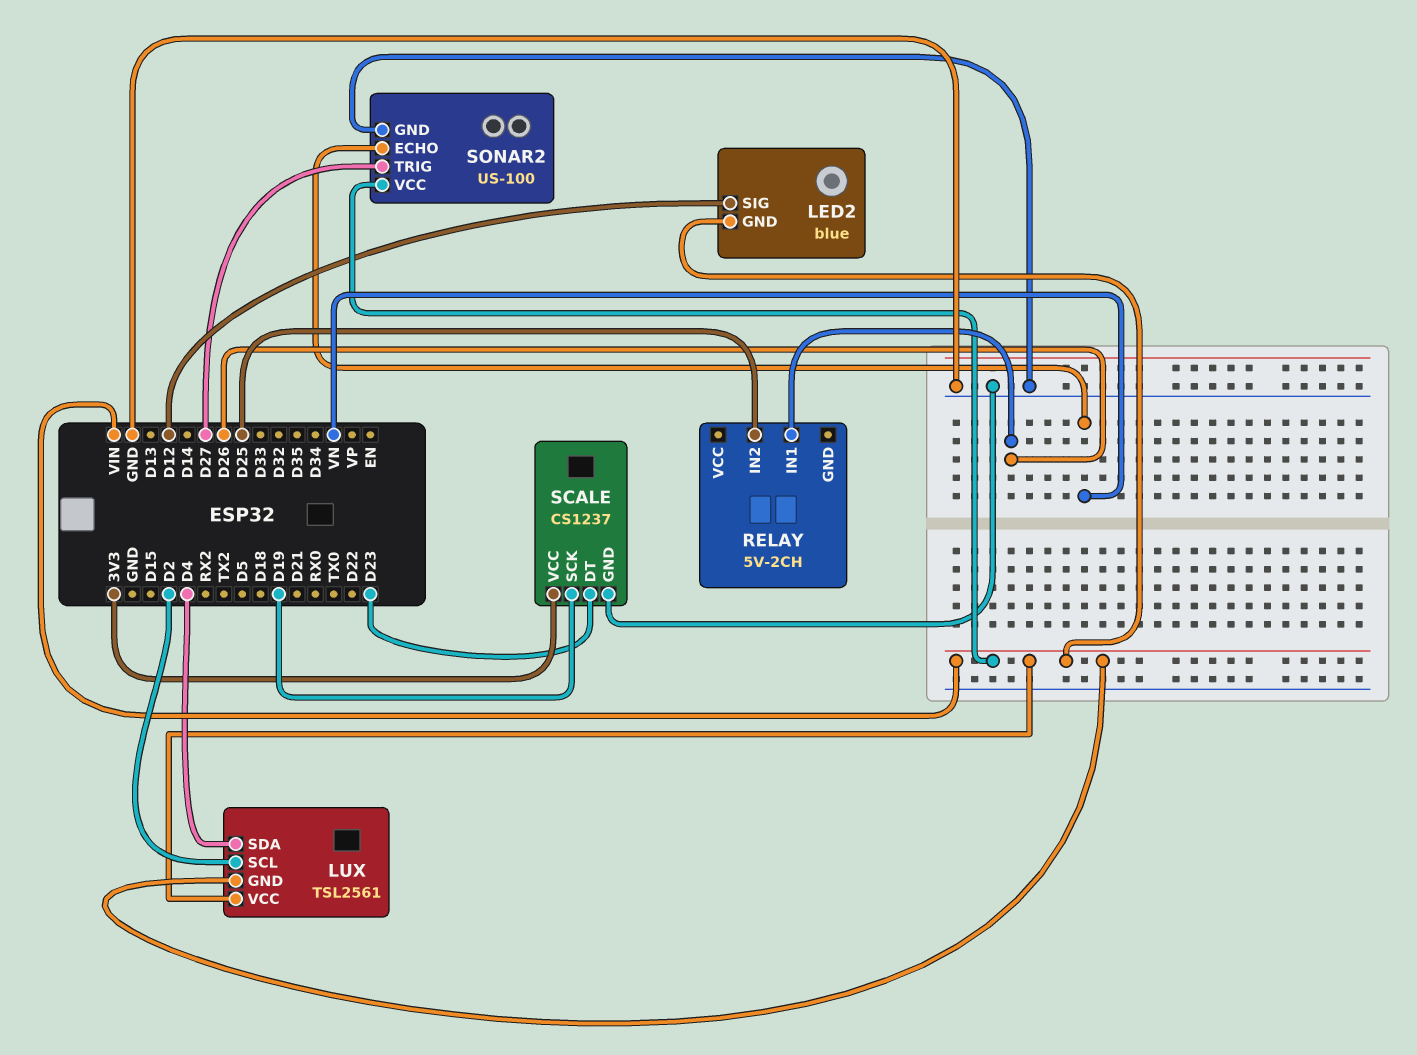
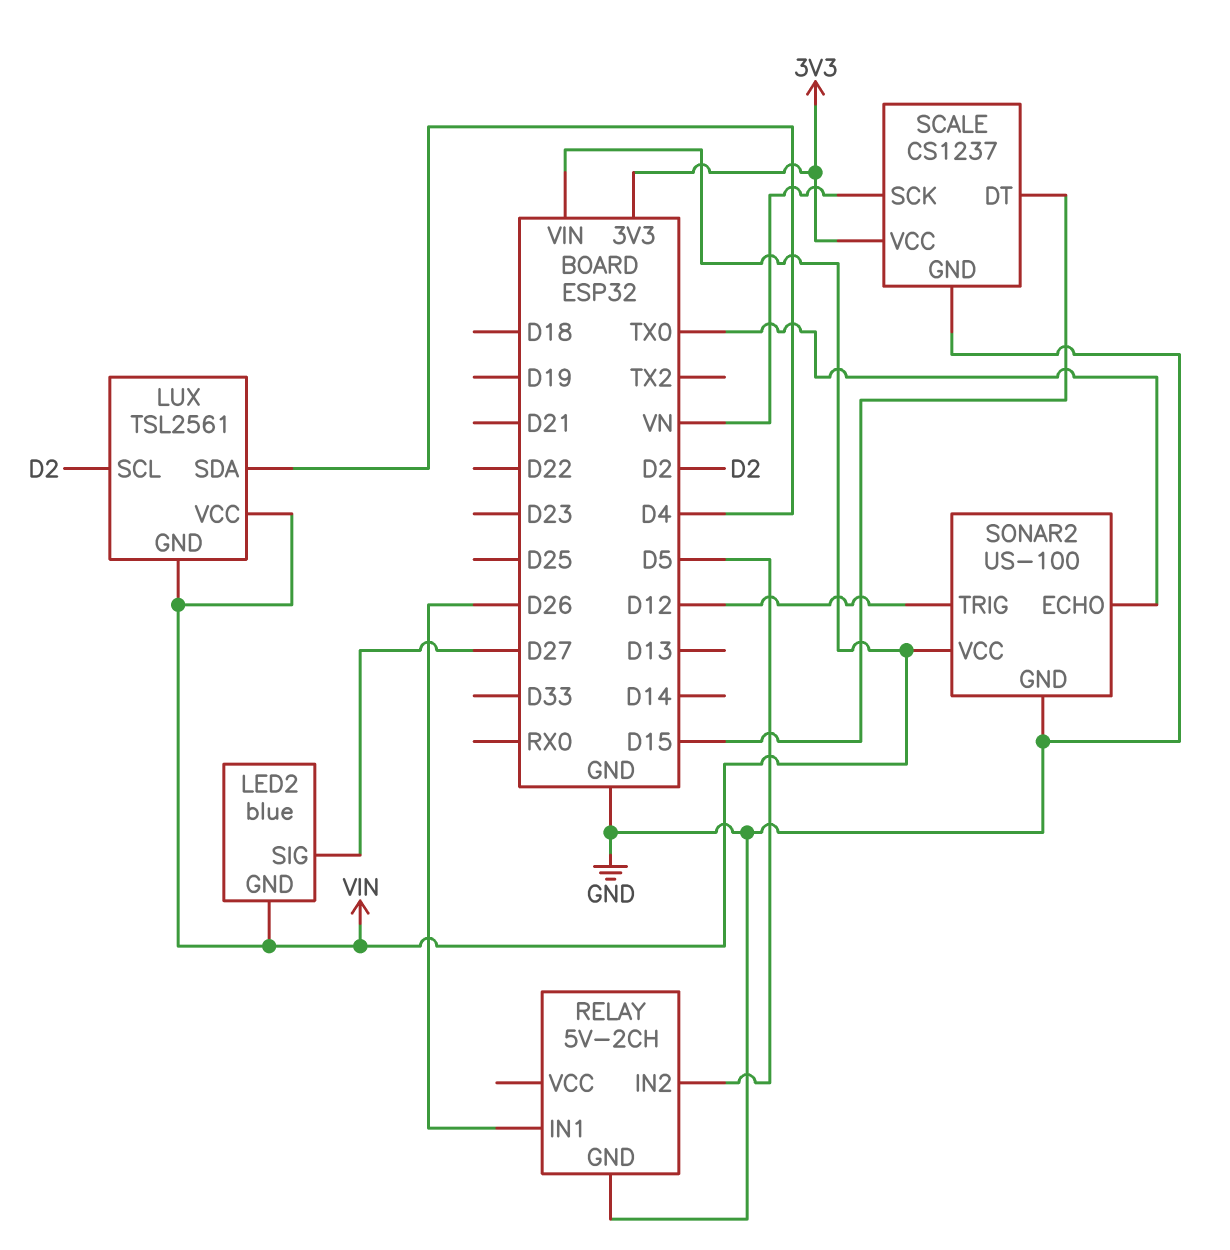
LED2 pin SIG: D12 -> D27
RELAY pin GND: none -> GND
RELAY pin IN2: D25 -> D5
SCALE pin DT: D23 -> D15
SCALE pin SCK: D19 -> VN
SONAR2 pin ECHO: VN -> TX0
SONAR2 pin TRIG: D27 -> D12

